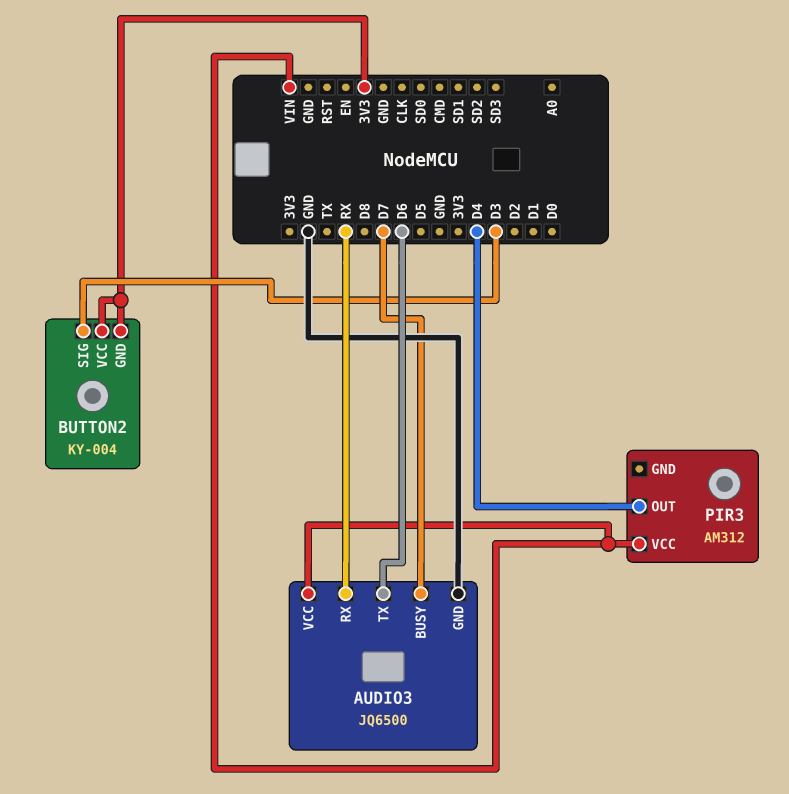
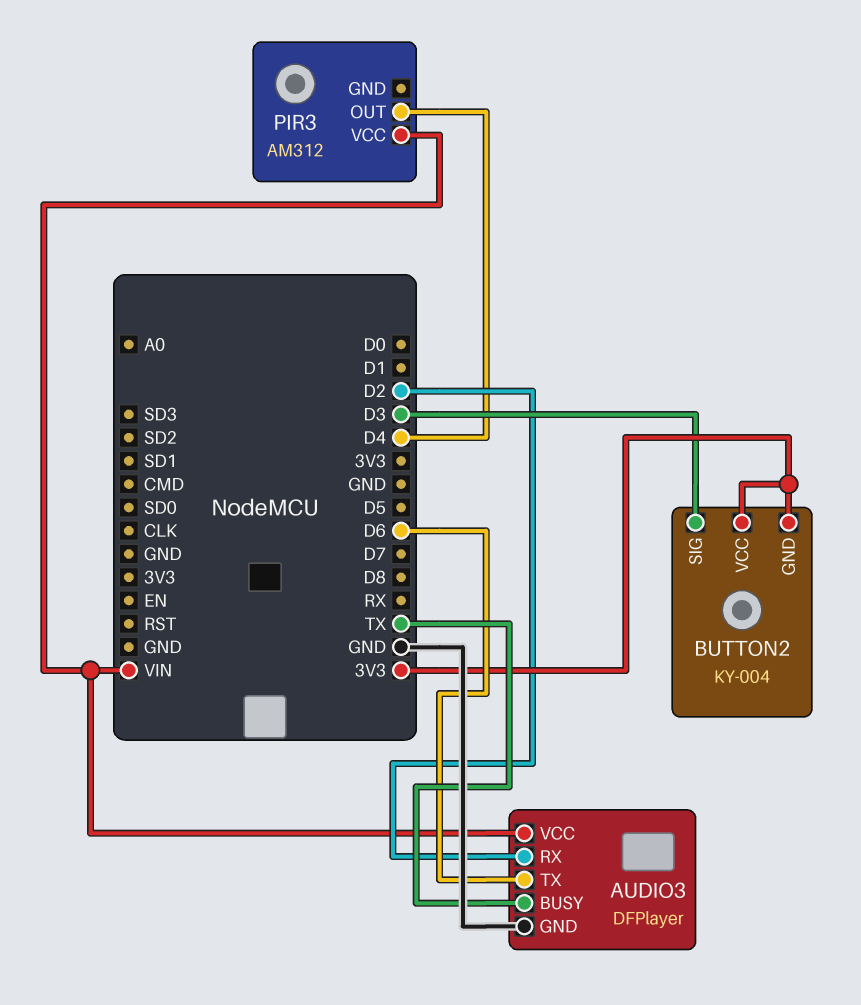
AUDIO3: JQ6500 -> DFPlayer
AUDIO3 pin BUSY: D7 -> TX
AUDIO3 pin RX: RX -> D2

